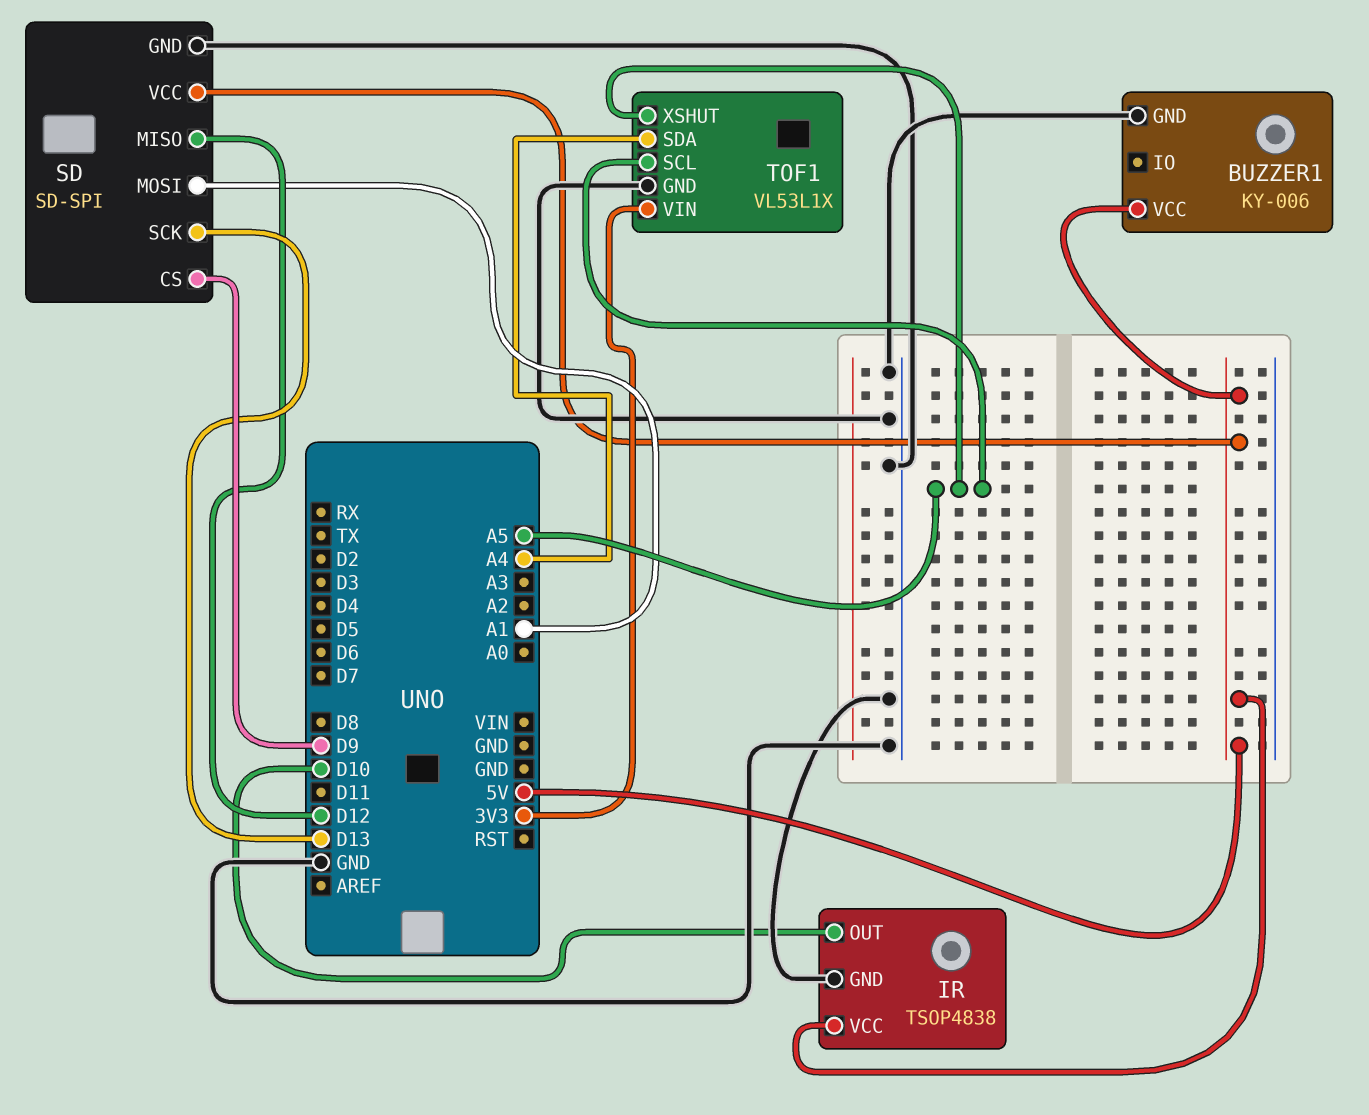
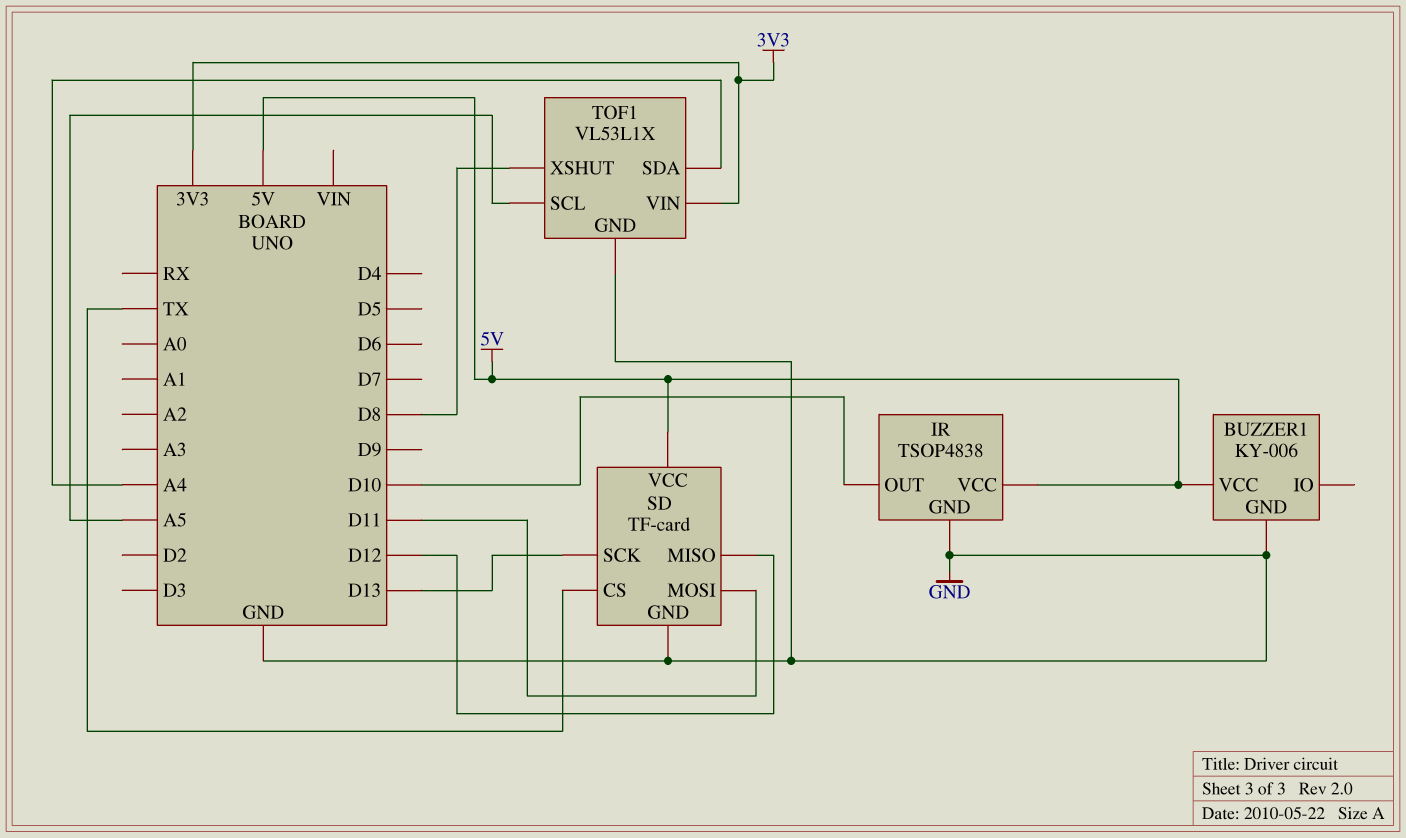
SD: SD-SPI -> TF-card
SD pin CS: D9 -> TX
SD pin MOSI: A1 -> D11
TOF1 pin XSHUT: A5 -> D8

